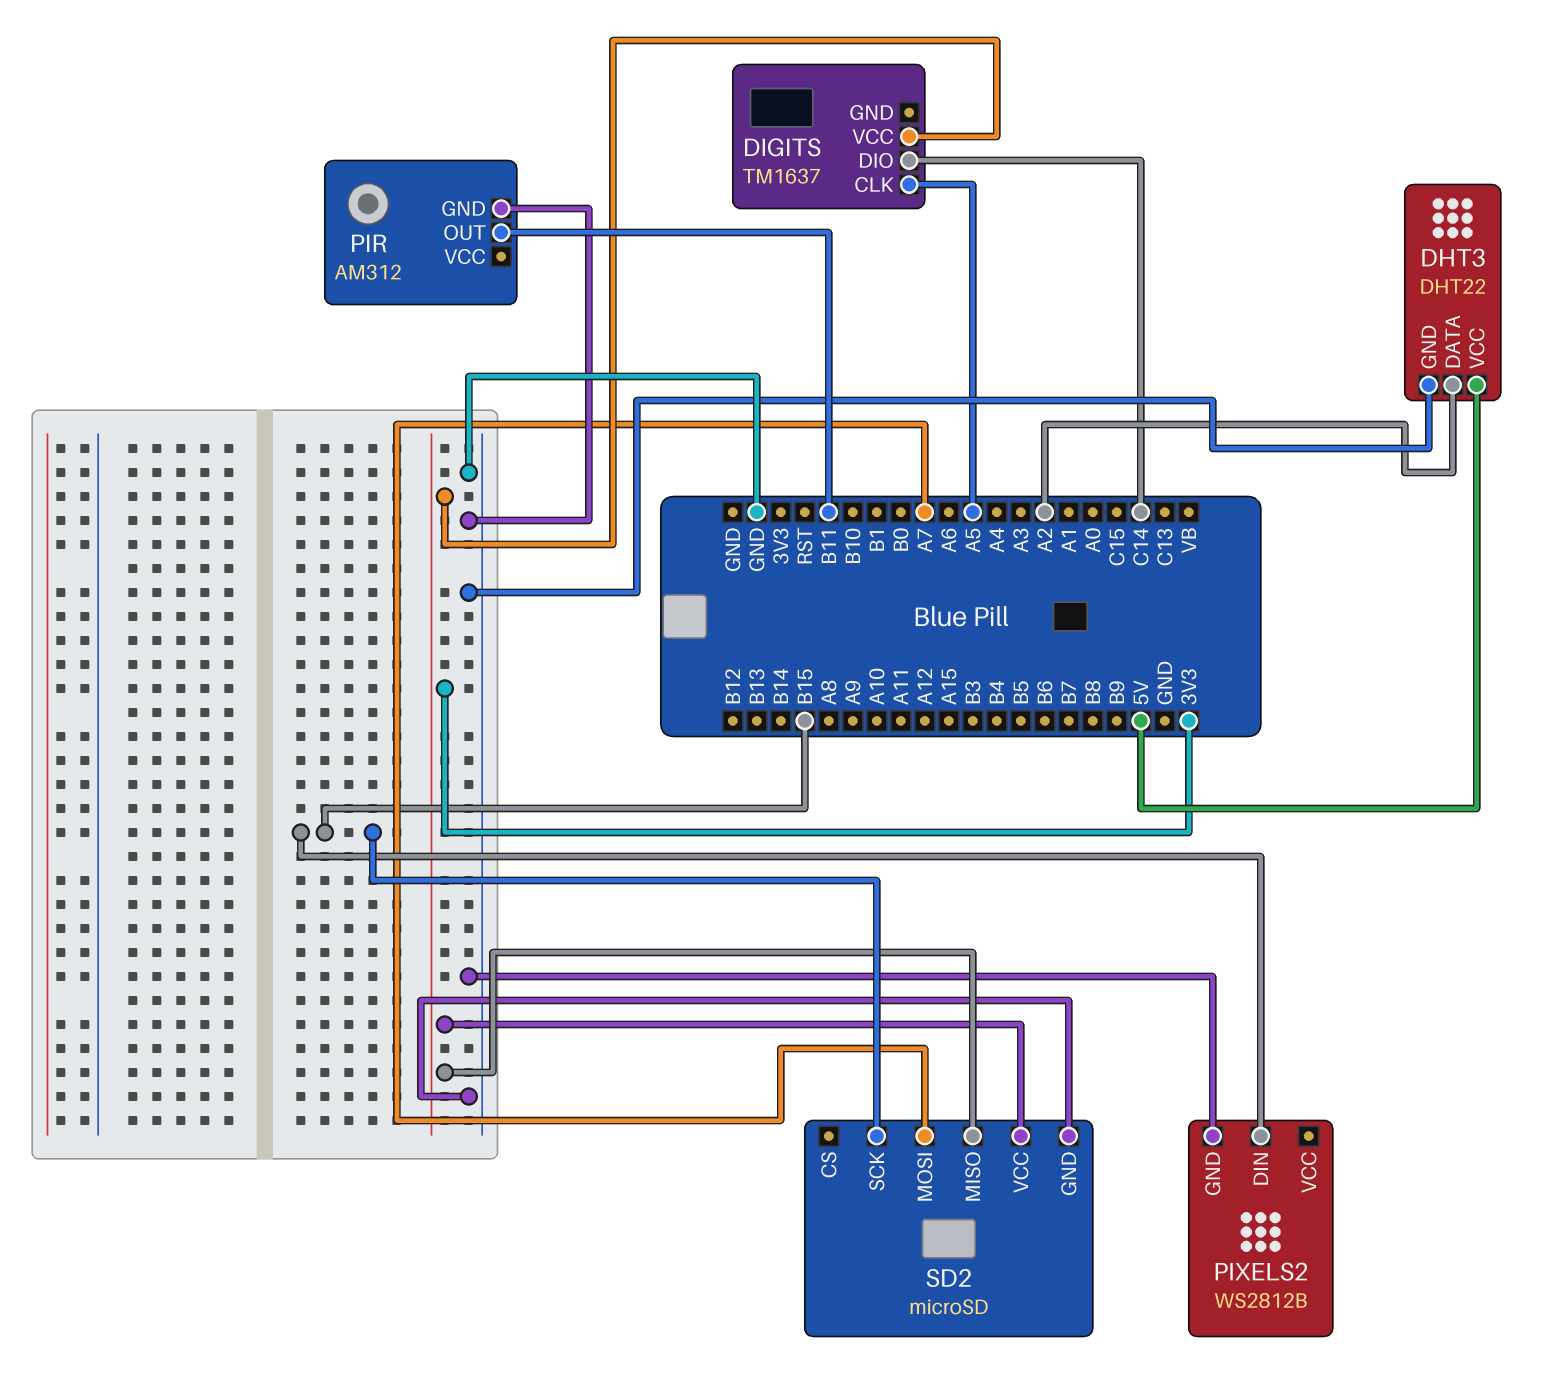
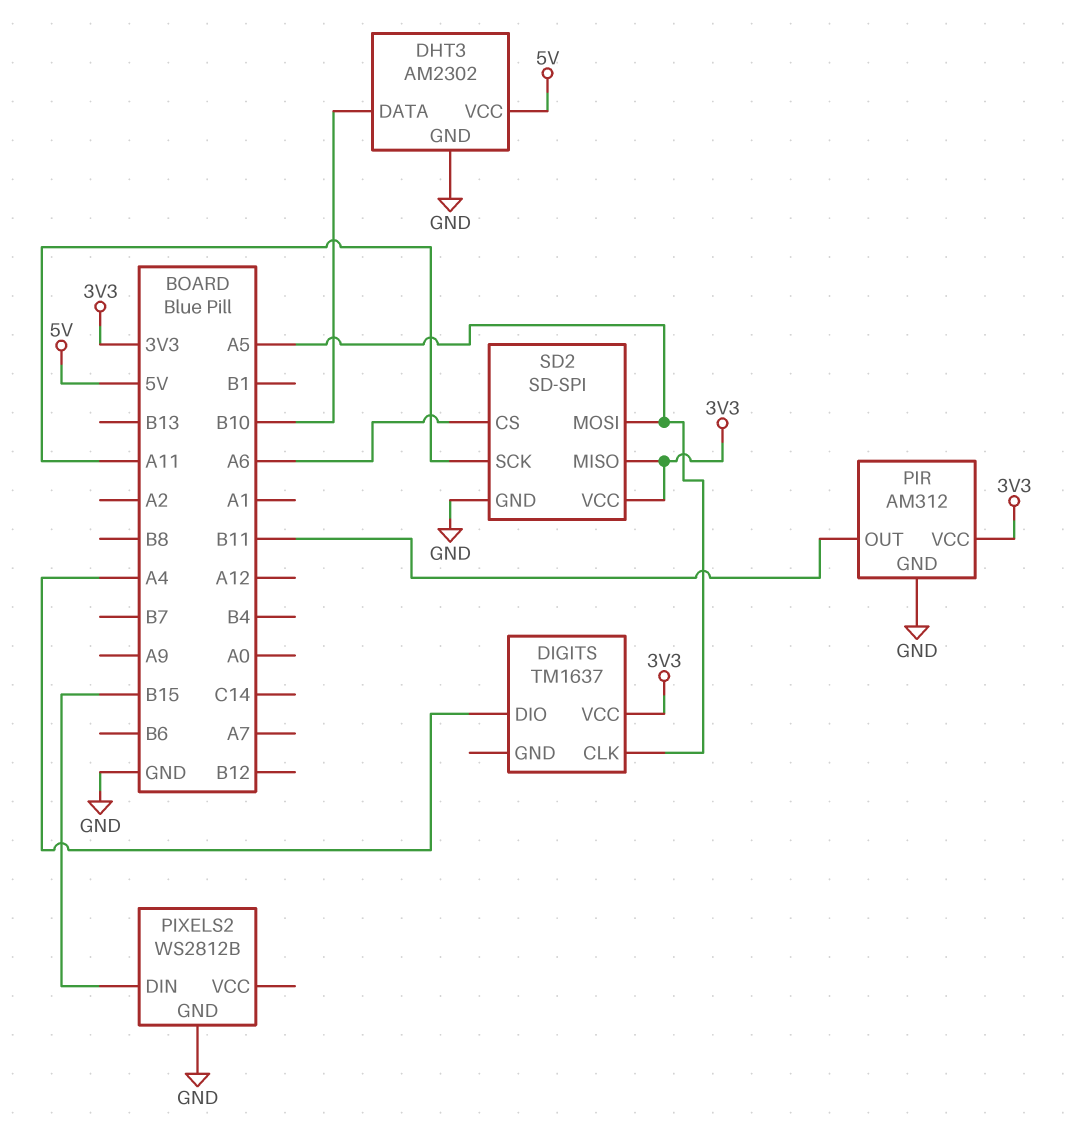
DHT3: DHT22 -> AM2302
DHT3 pin DATA: A2 -> B10
DIGITS pin DIO: C14 -> A4
PIR pin VCC: none -> 3V3
SD2: microSD -> SD-SPI
SD2 pin CS: none -> A6
SD2 pin MOSI: A7 -> A5
SD2 pin SCK: B15 -> A11

